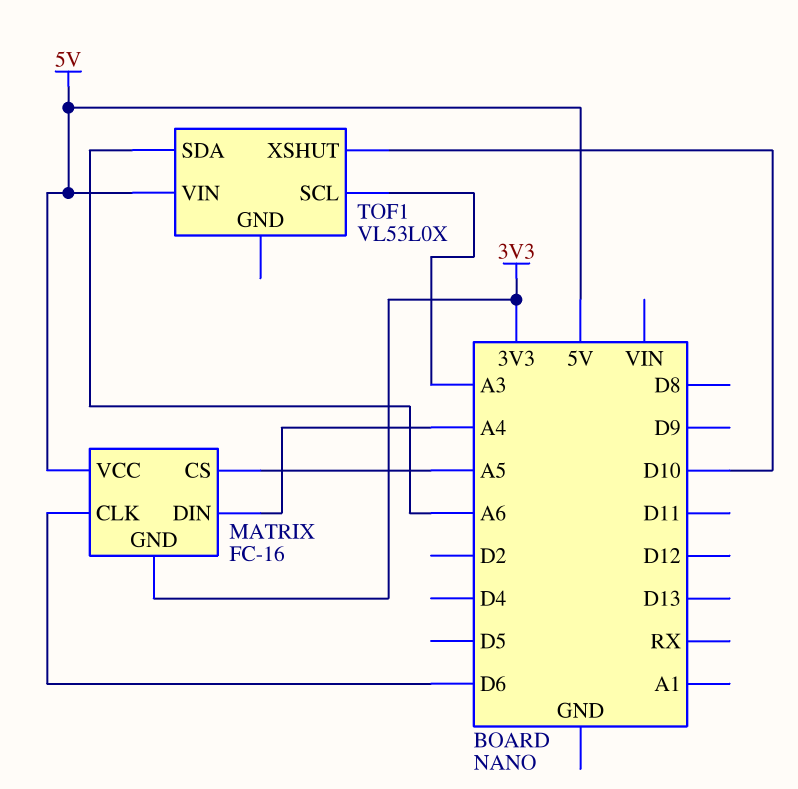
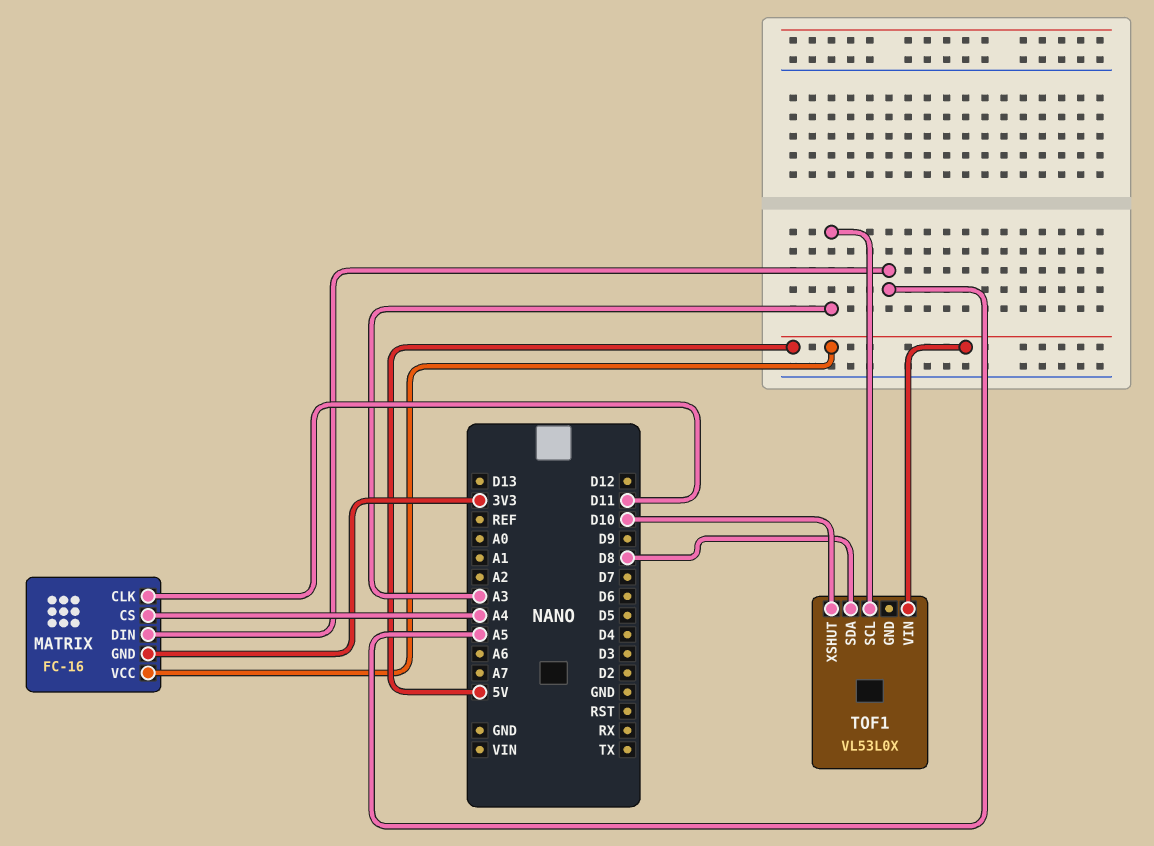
MATRIX pin CLK: D6 -> D11
MATRIX pin CS: A5 -> A4
MATRIX pin DIN: A4 -> A5
TOF1 pin SDA: A6 -> D8

